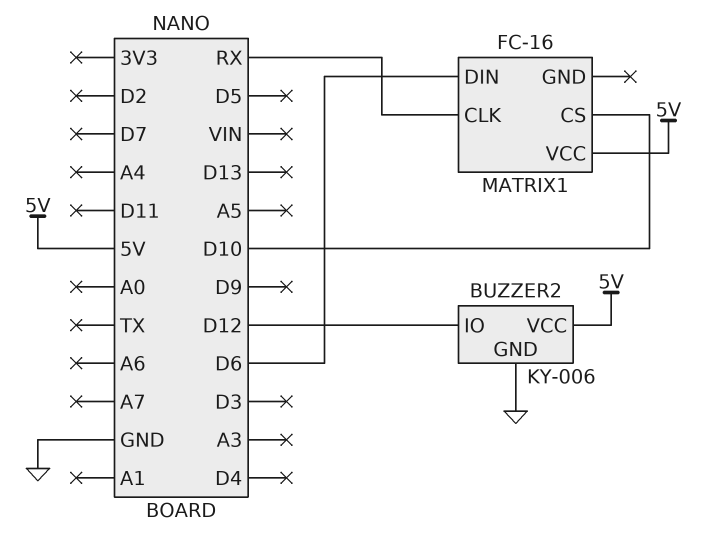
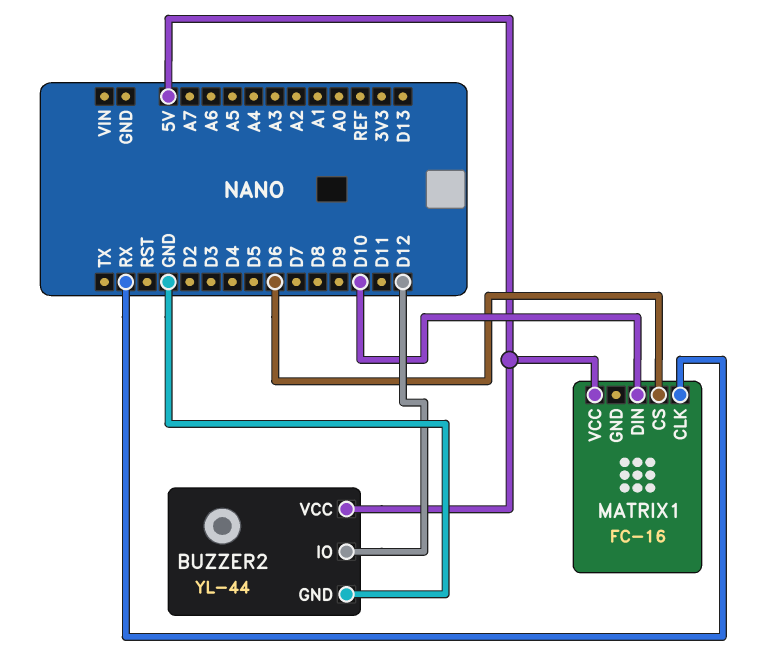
BUZZER2: KY-006 -> YL-44
MATRIX1 pin CS: D10 -> D6
MATRIX1 pin DIN: D6 -> D10

